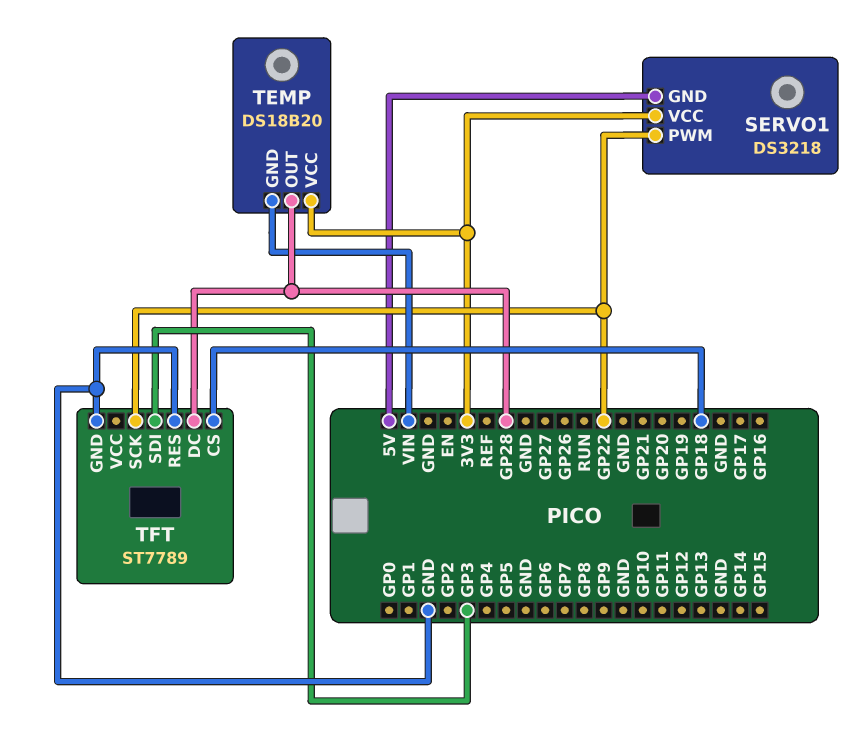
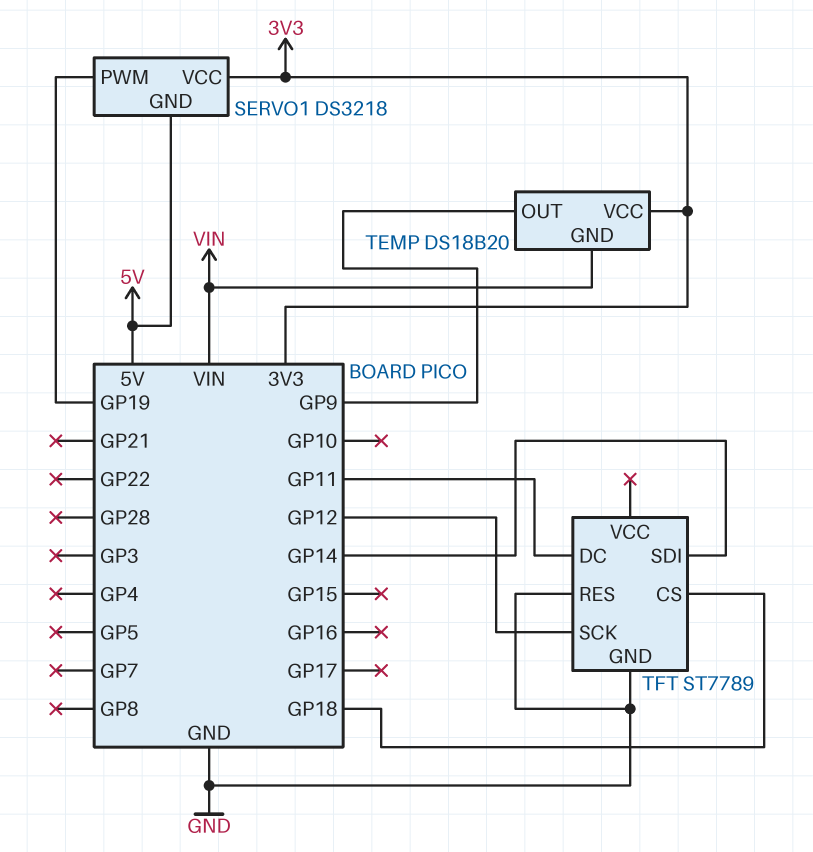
SERVO1 pin PWM: GP22 -> GP19
TEMP pin OUT: GP28 -> GP9
TFT pin DC: GP28 -> GP11
TFT pin SCK: GP22 -> GP12
TFT pin SDI: GP3 -> GP14

